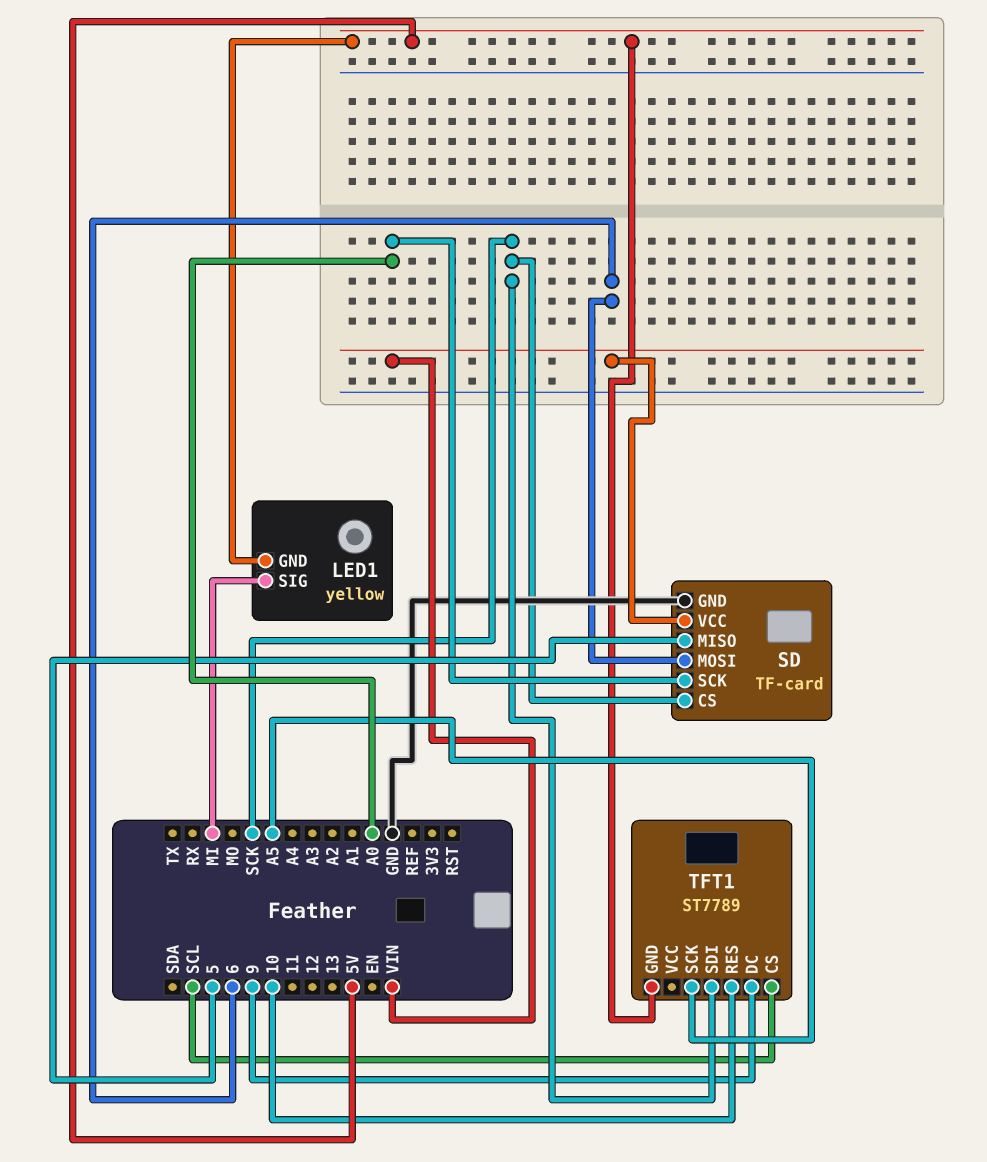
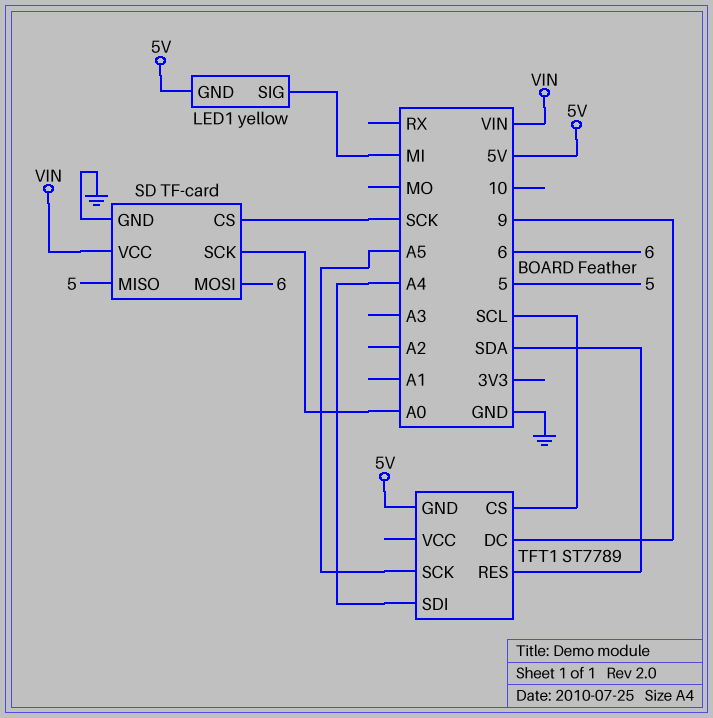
TFT1 pin RES: 10 -> SDA
TFT1 pin SDI: SCK -> A4

